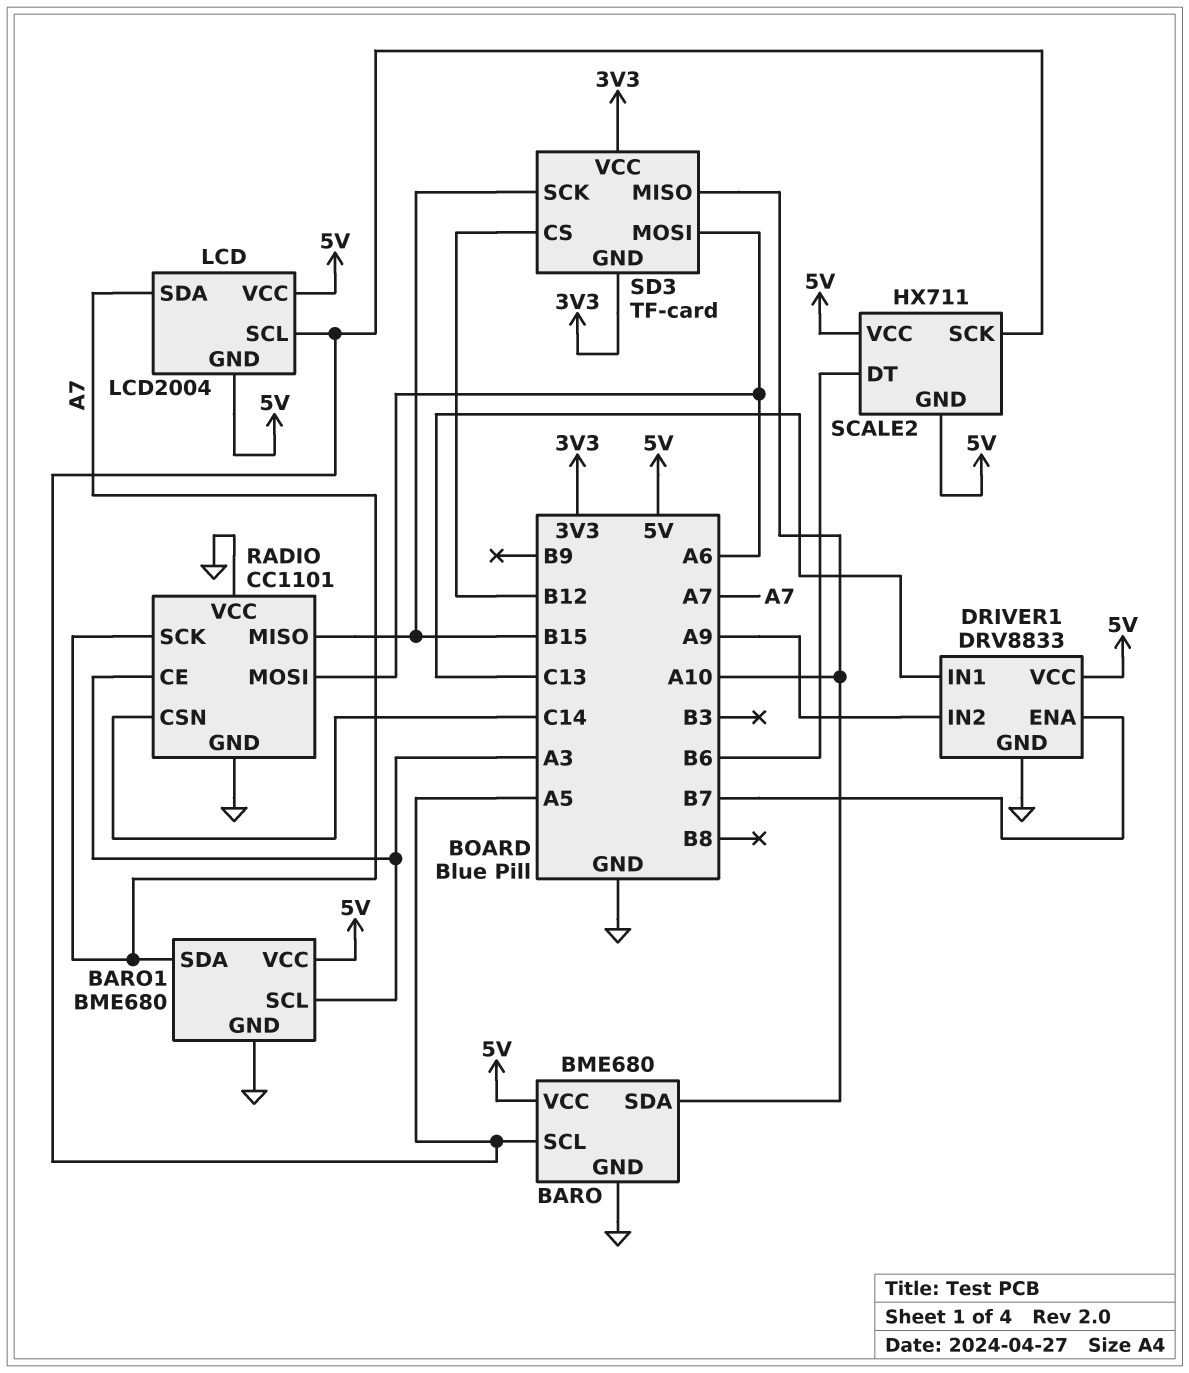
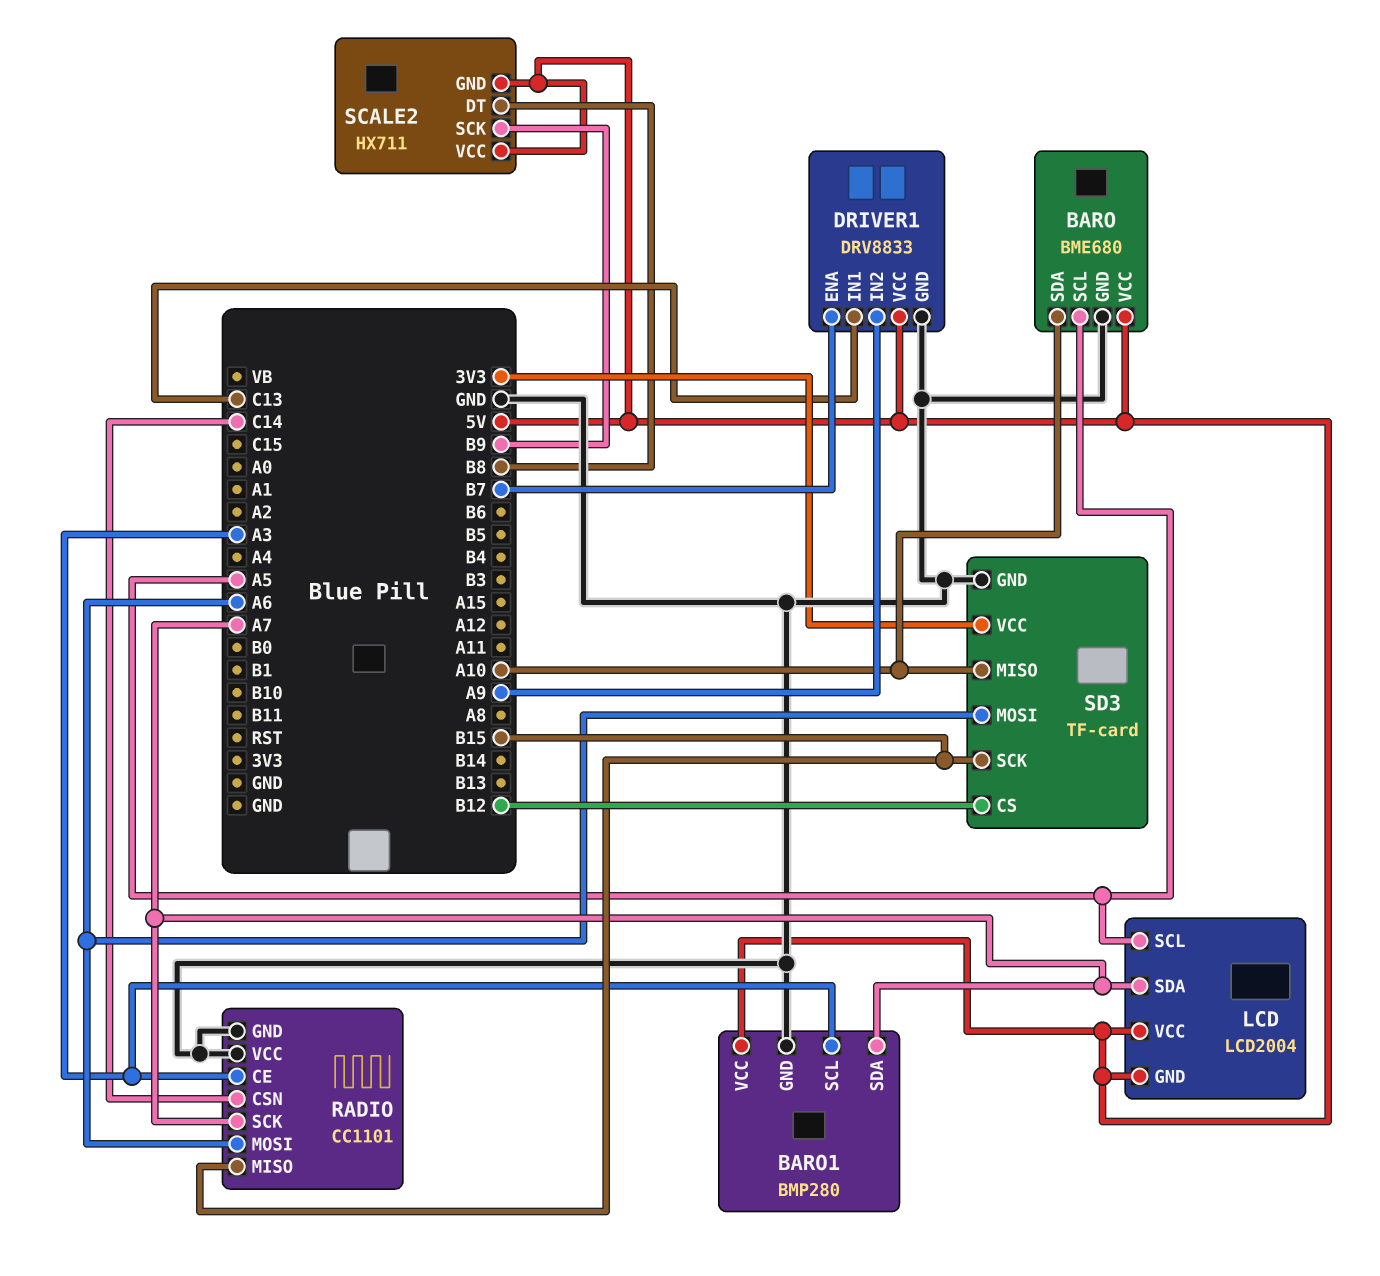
BARO1: BME680 -> BMP280
SCALE2 pin DT: B6 -> B8
SCALE2 pin SCK: A5 -> B9
SD3 pin GND: 3V3 -> GND

